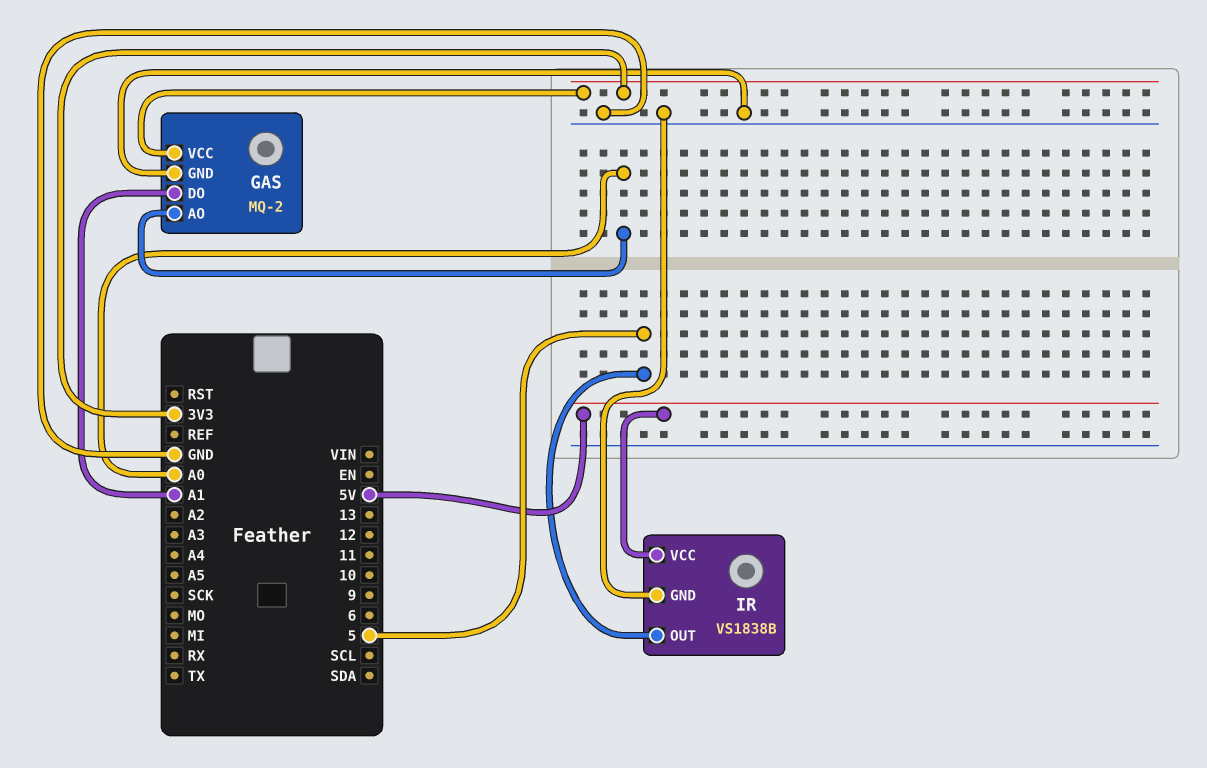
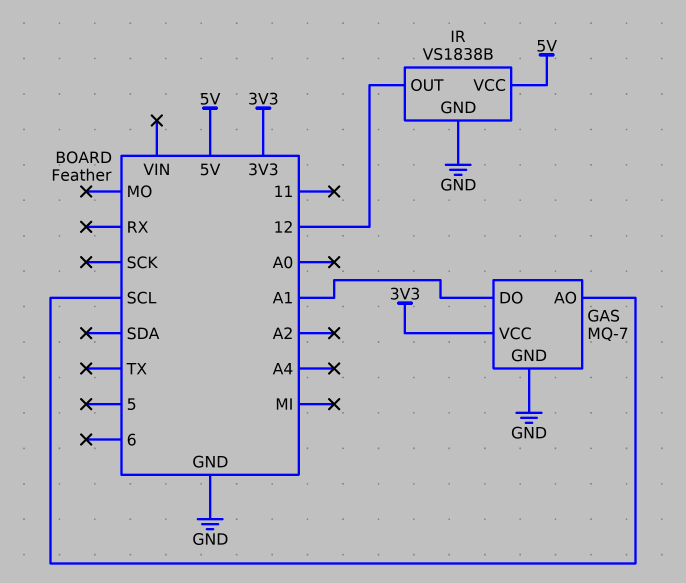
GAS: MQ-2 -> MQ-7
GAS pin AO: A0 -> SCL
IR pin OUT: 5 -> 12

